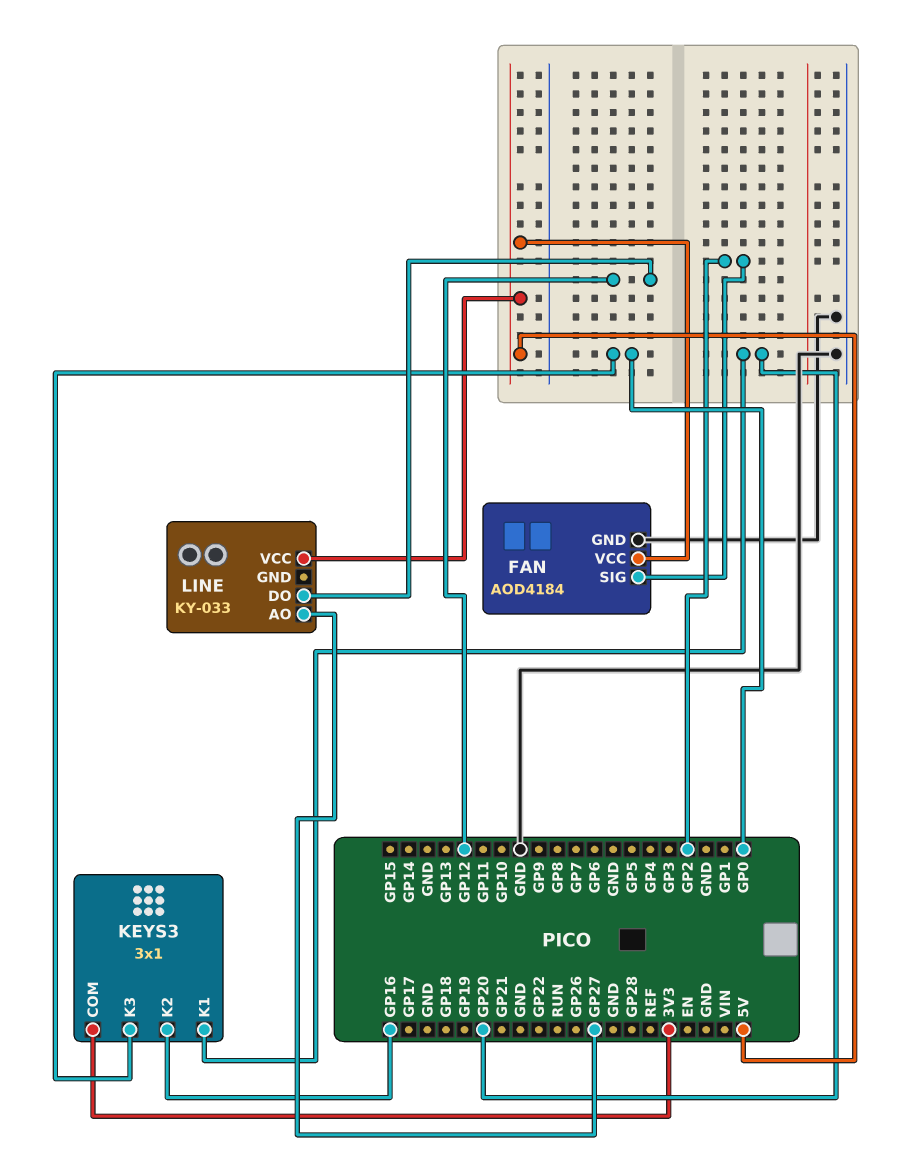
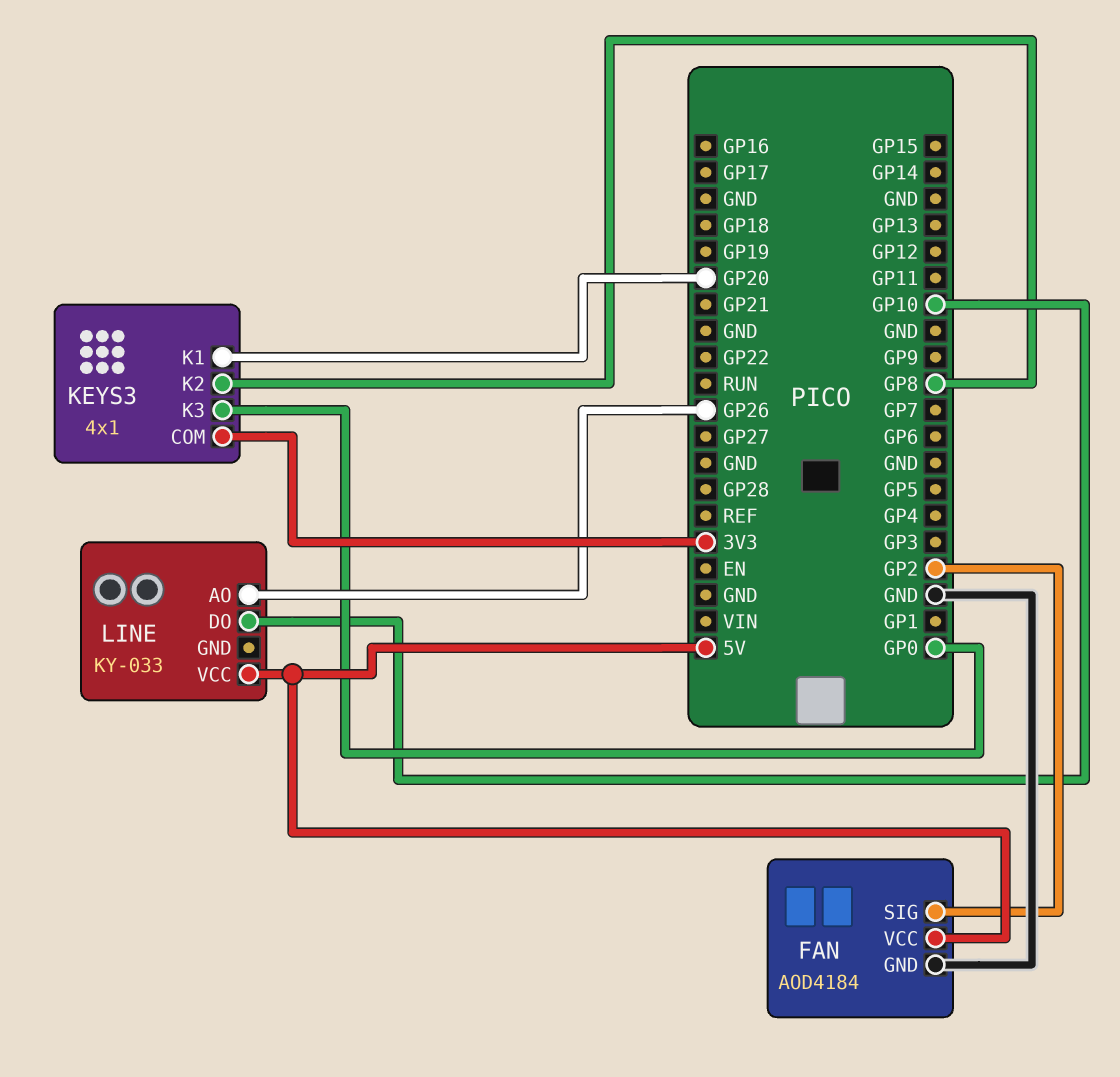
KEYS3: 3x1 -> 4x1
KEYS3 pin K2: GP16 -> GP8
LINE pin AO: GP27 -> GP26
LINE pin DO: GP12 -> GP10

